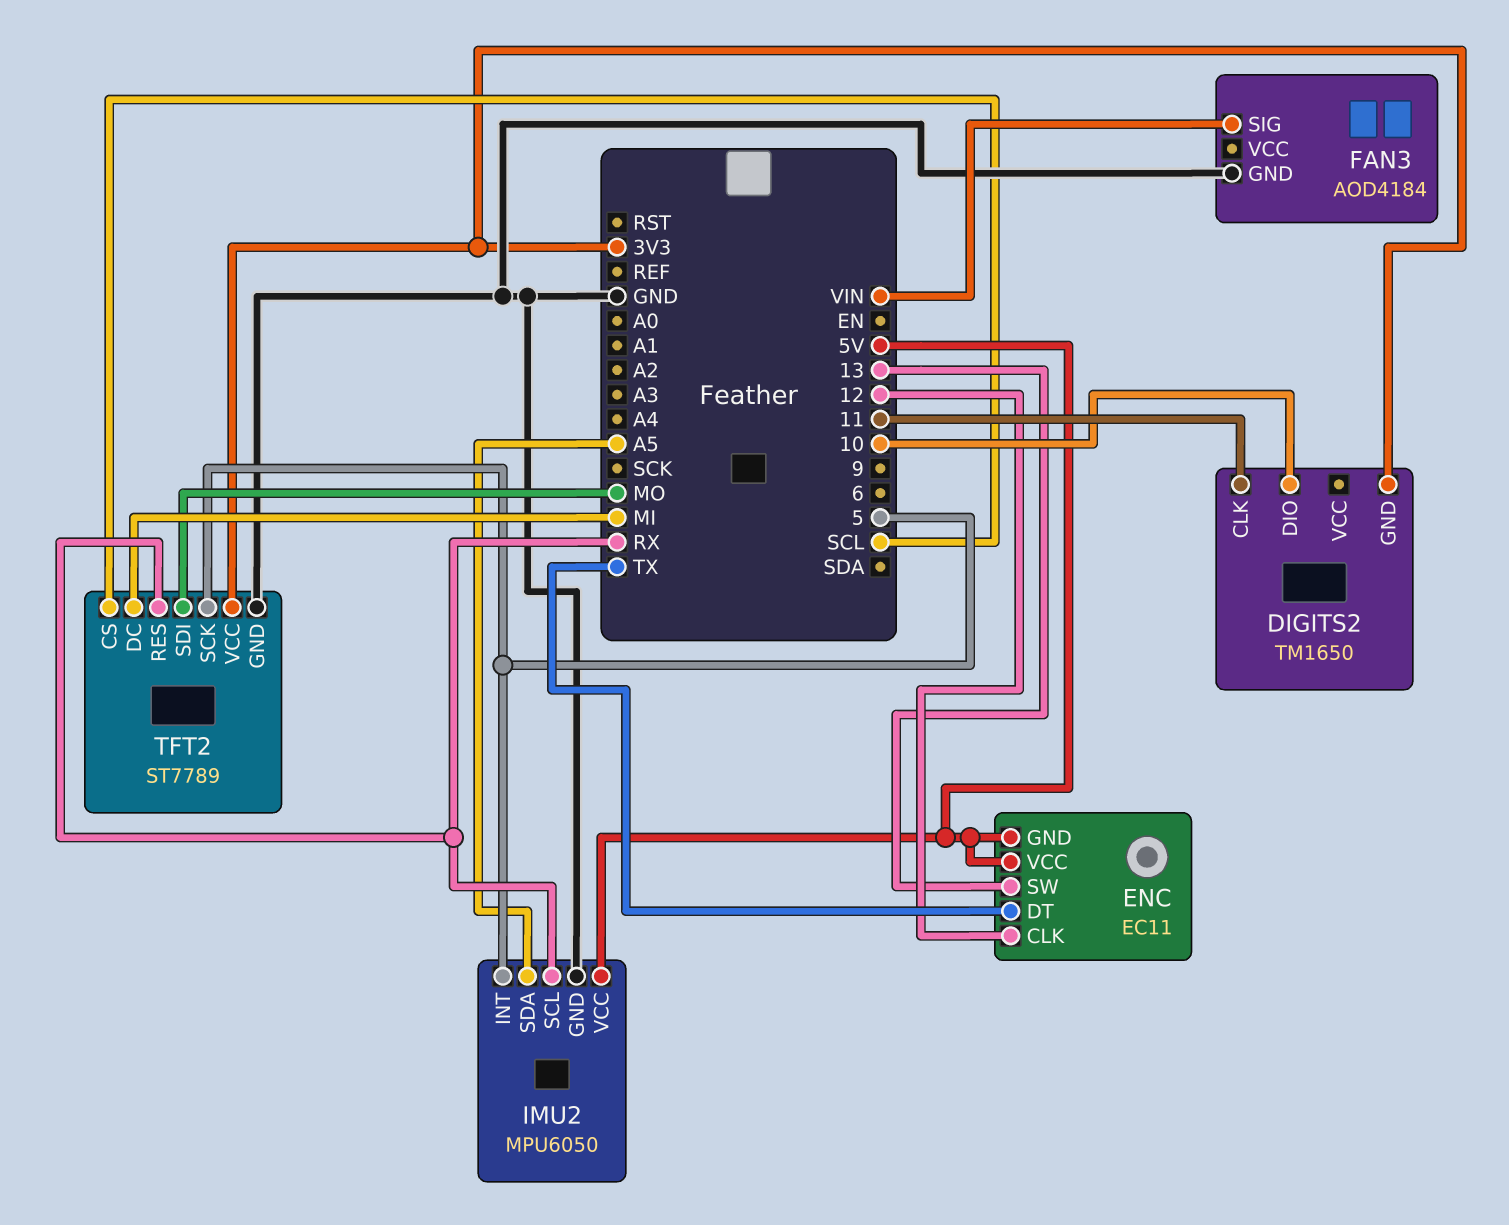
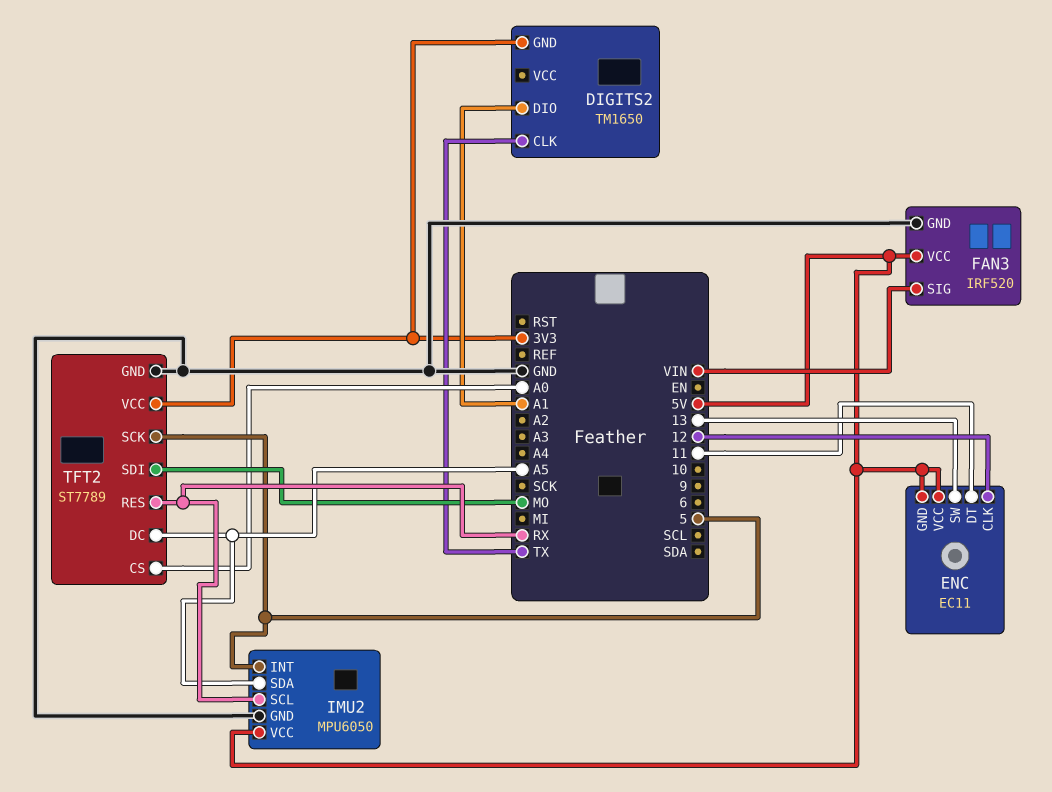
DIGITS2 pin CLK: 11 -> TX
DIGITS2 pin DIO: 10 -> A1
ENC pin DT: TX -> 11
FAN3: AOD4184 -> IRF520
FAN3 pin VCC: none -> 5V
TFT2 pin CS: SCL -> A0
TFT2 pin DC: MI -> A5

